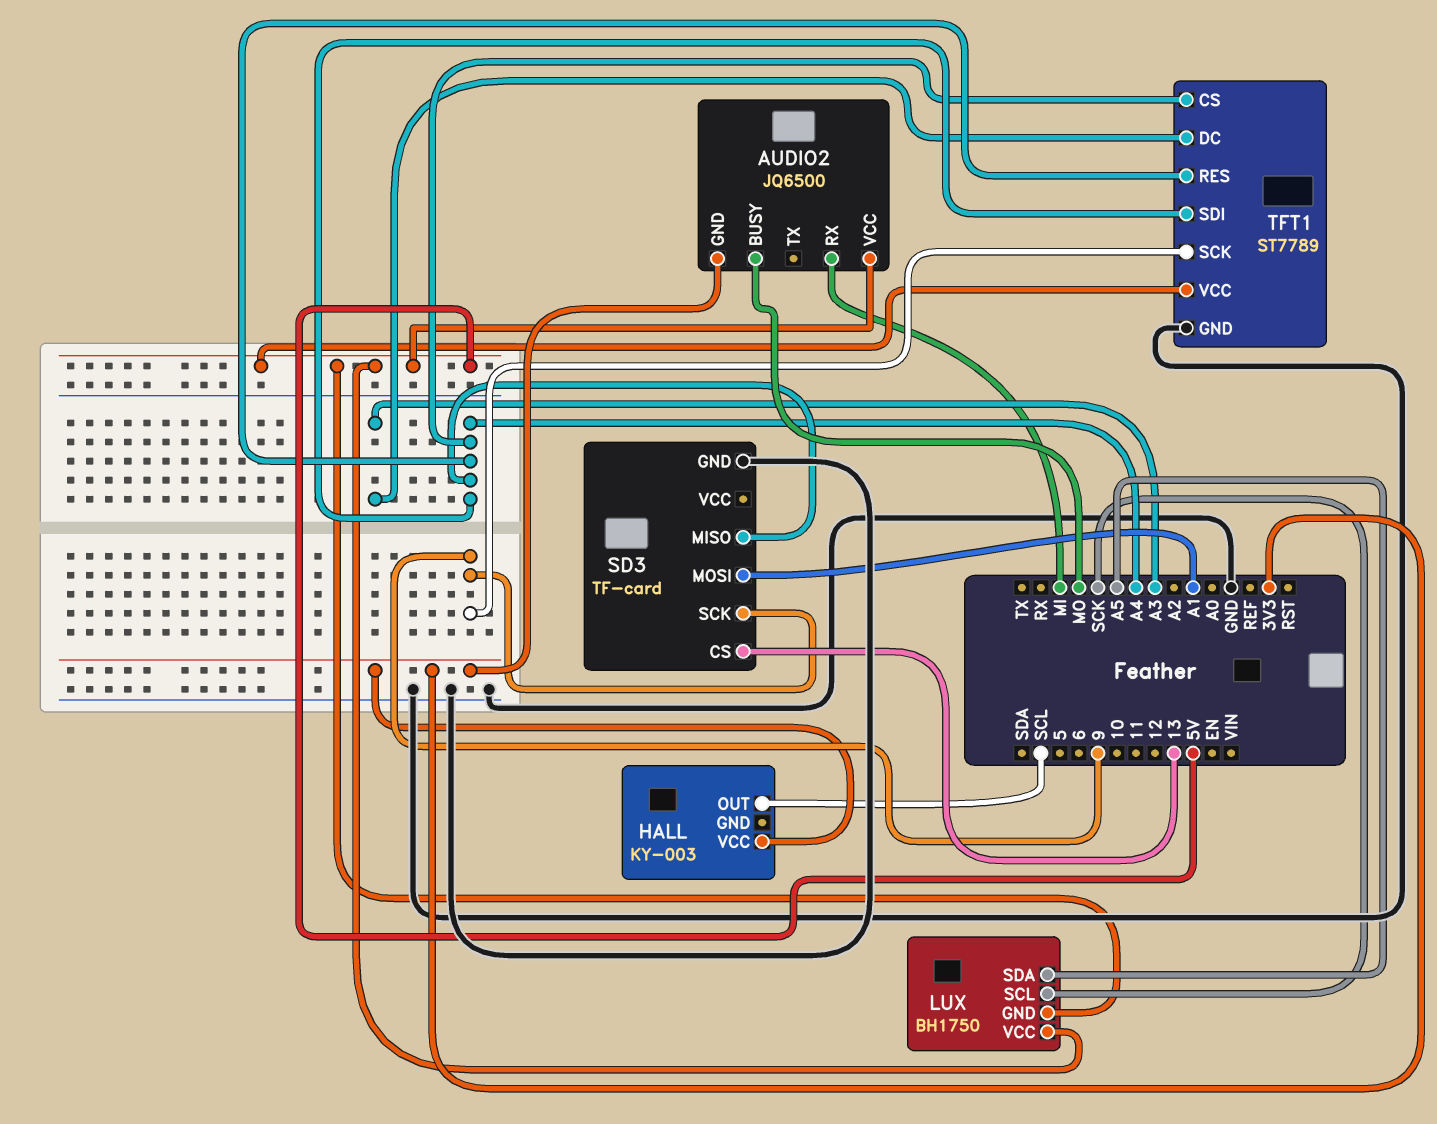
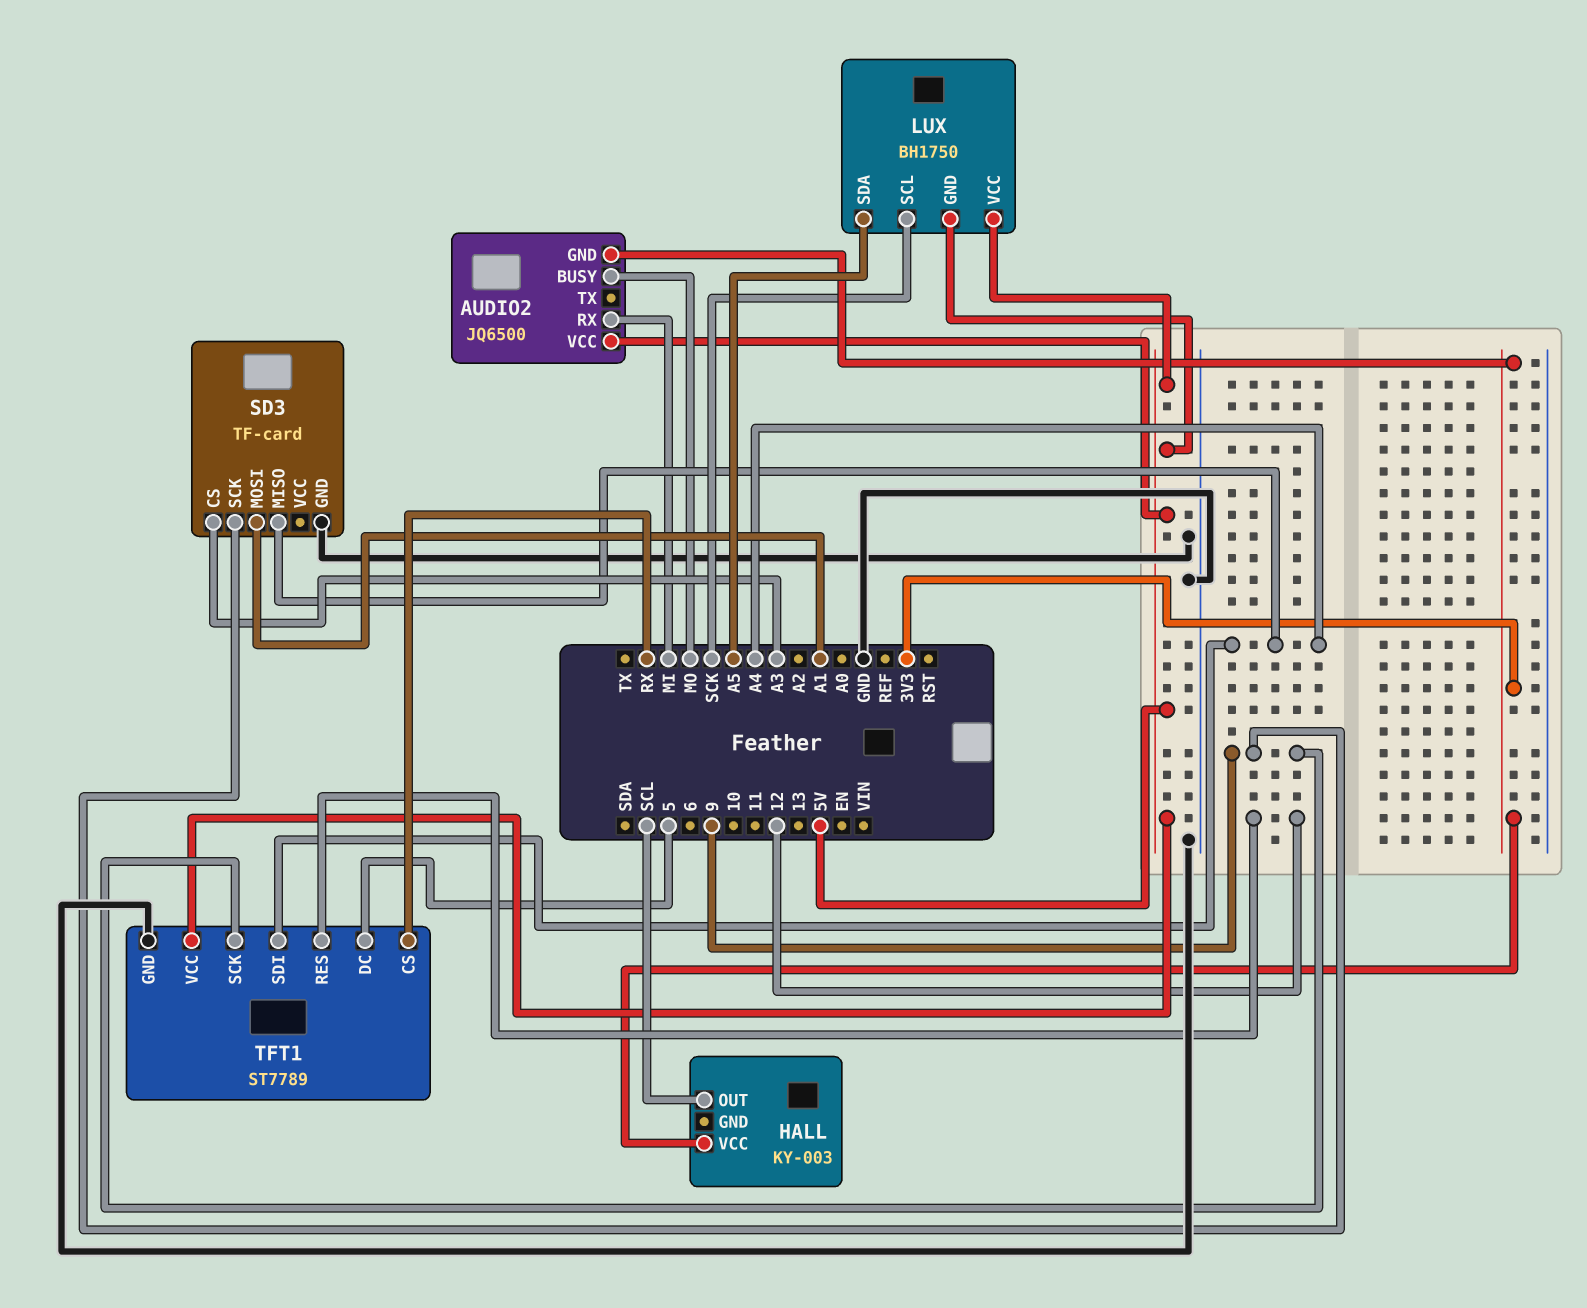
SD3 pin CS: 13 -> A3
TFT1 pin CS: A4 -> RX
TFT1 pin DC: A3 -> 5
TFT1 pin RES: A4 -> 12

